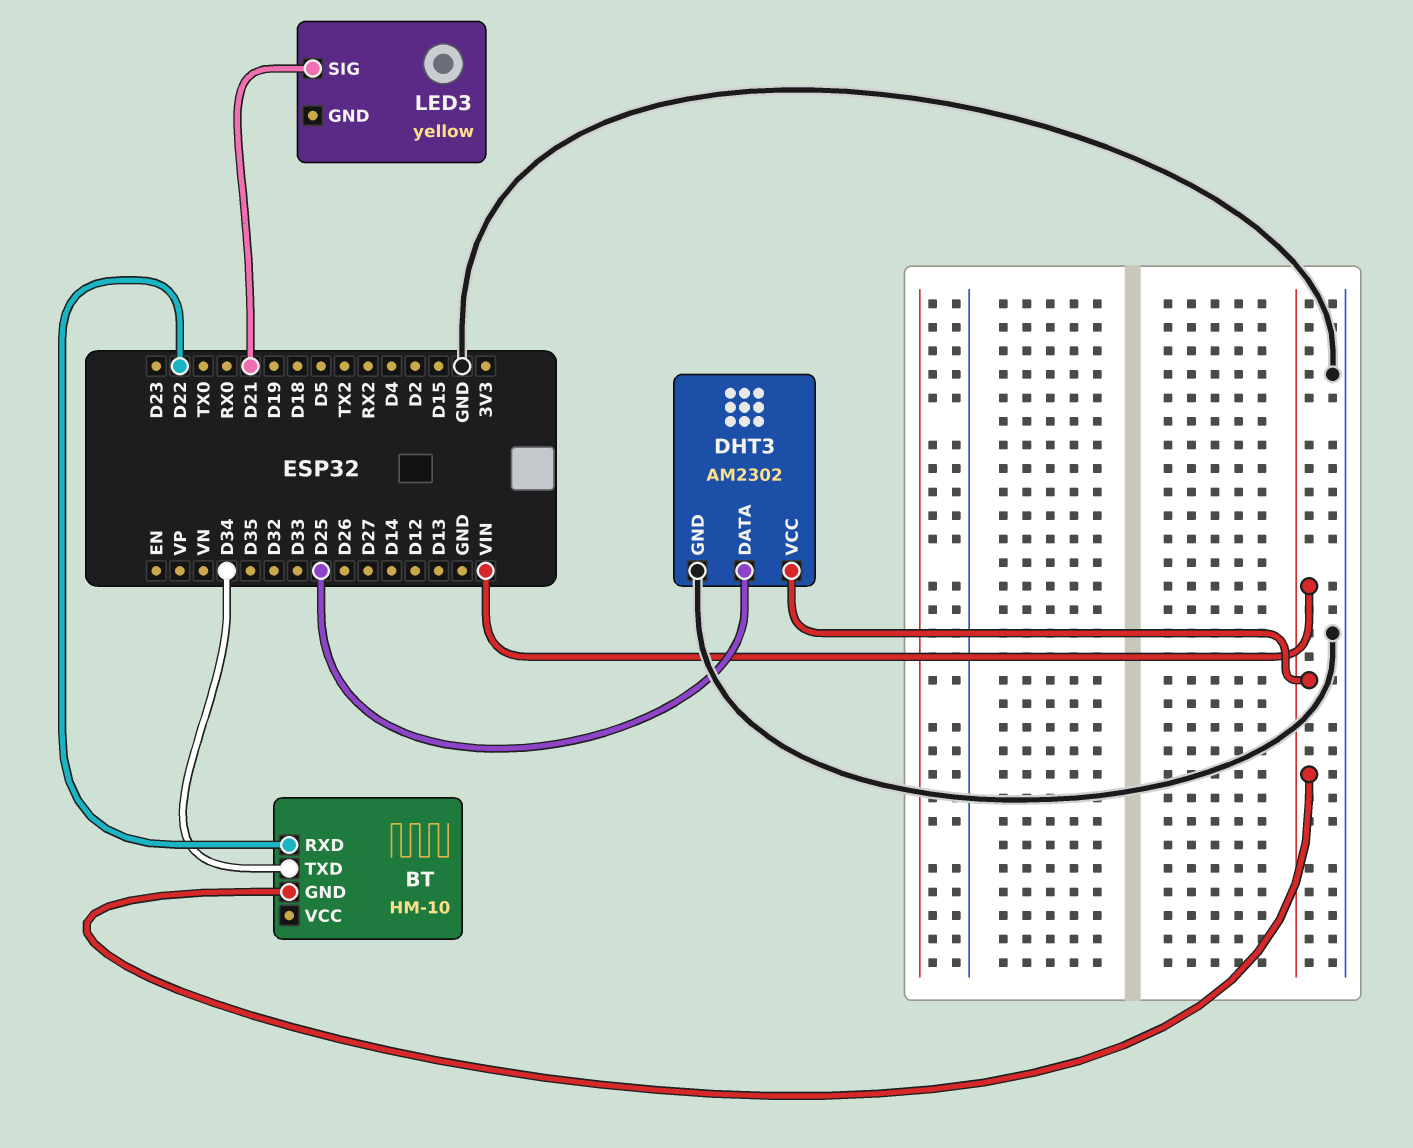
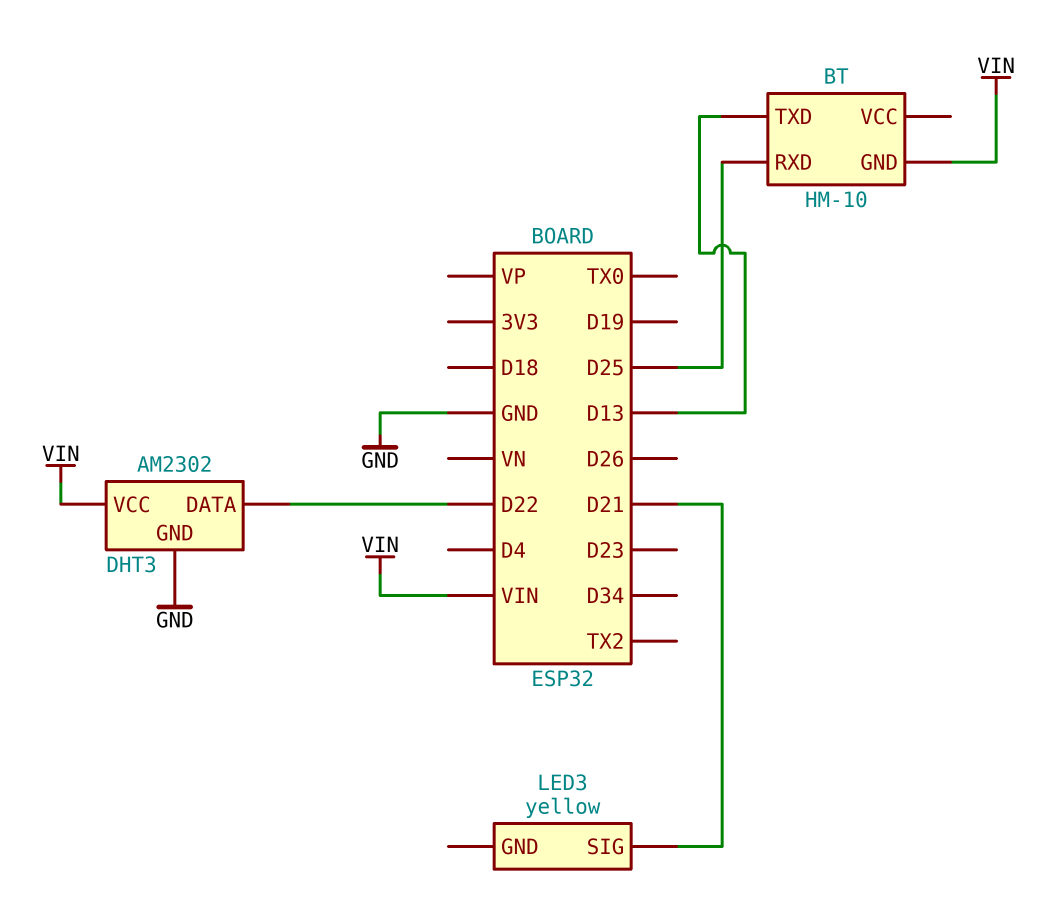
BT pin RXD: D22 -> D25
BT pin TXD: D34 -> D13
DHT3 pin DATA: D25 -> D22

